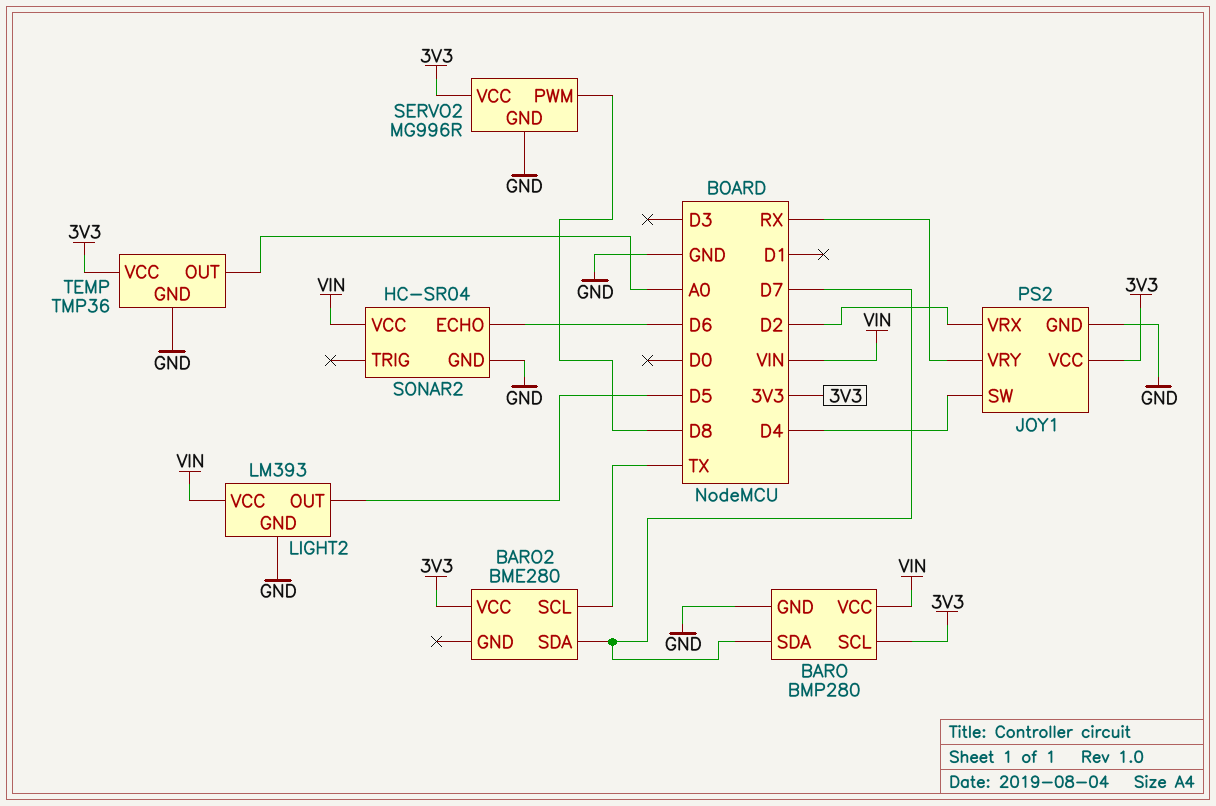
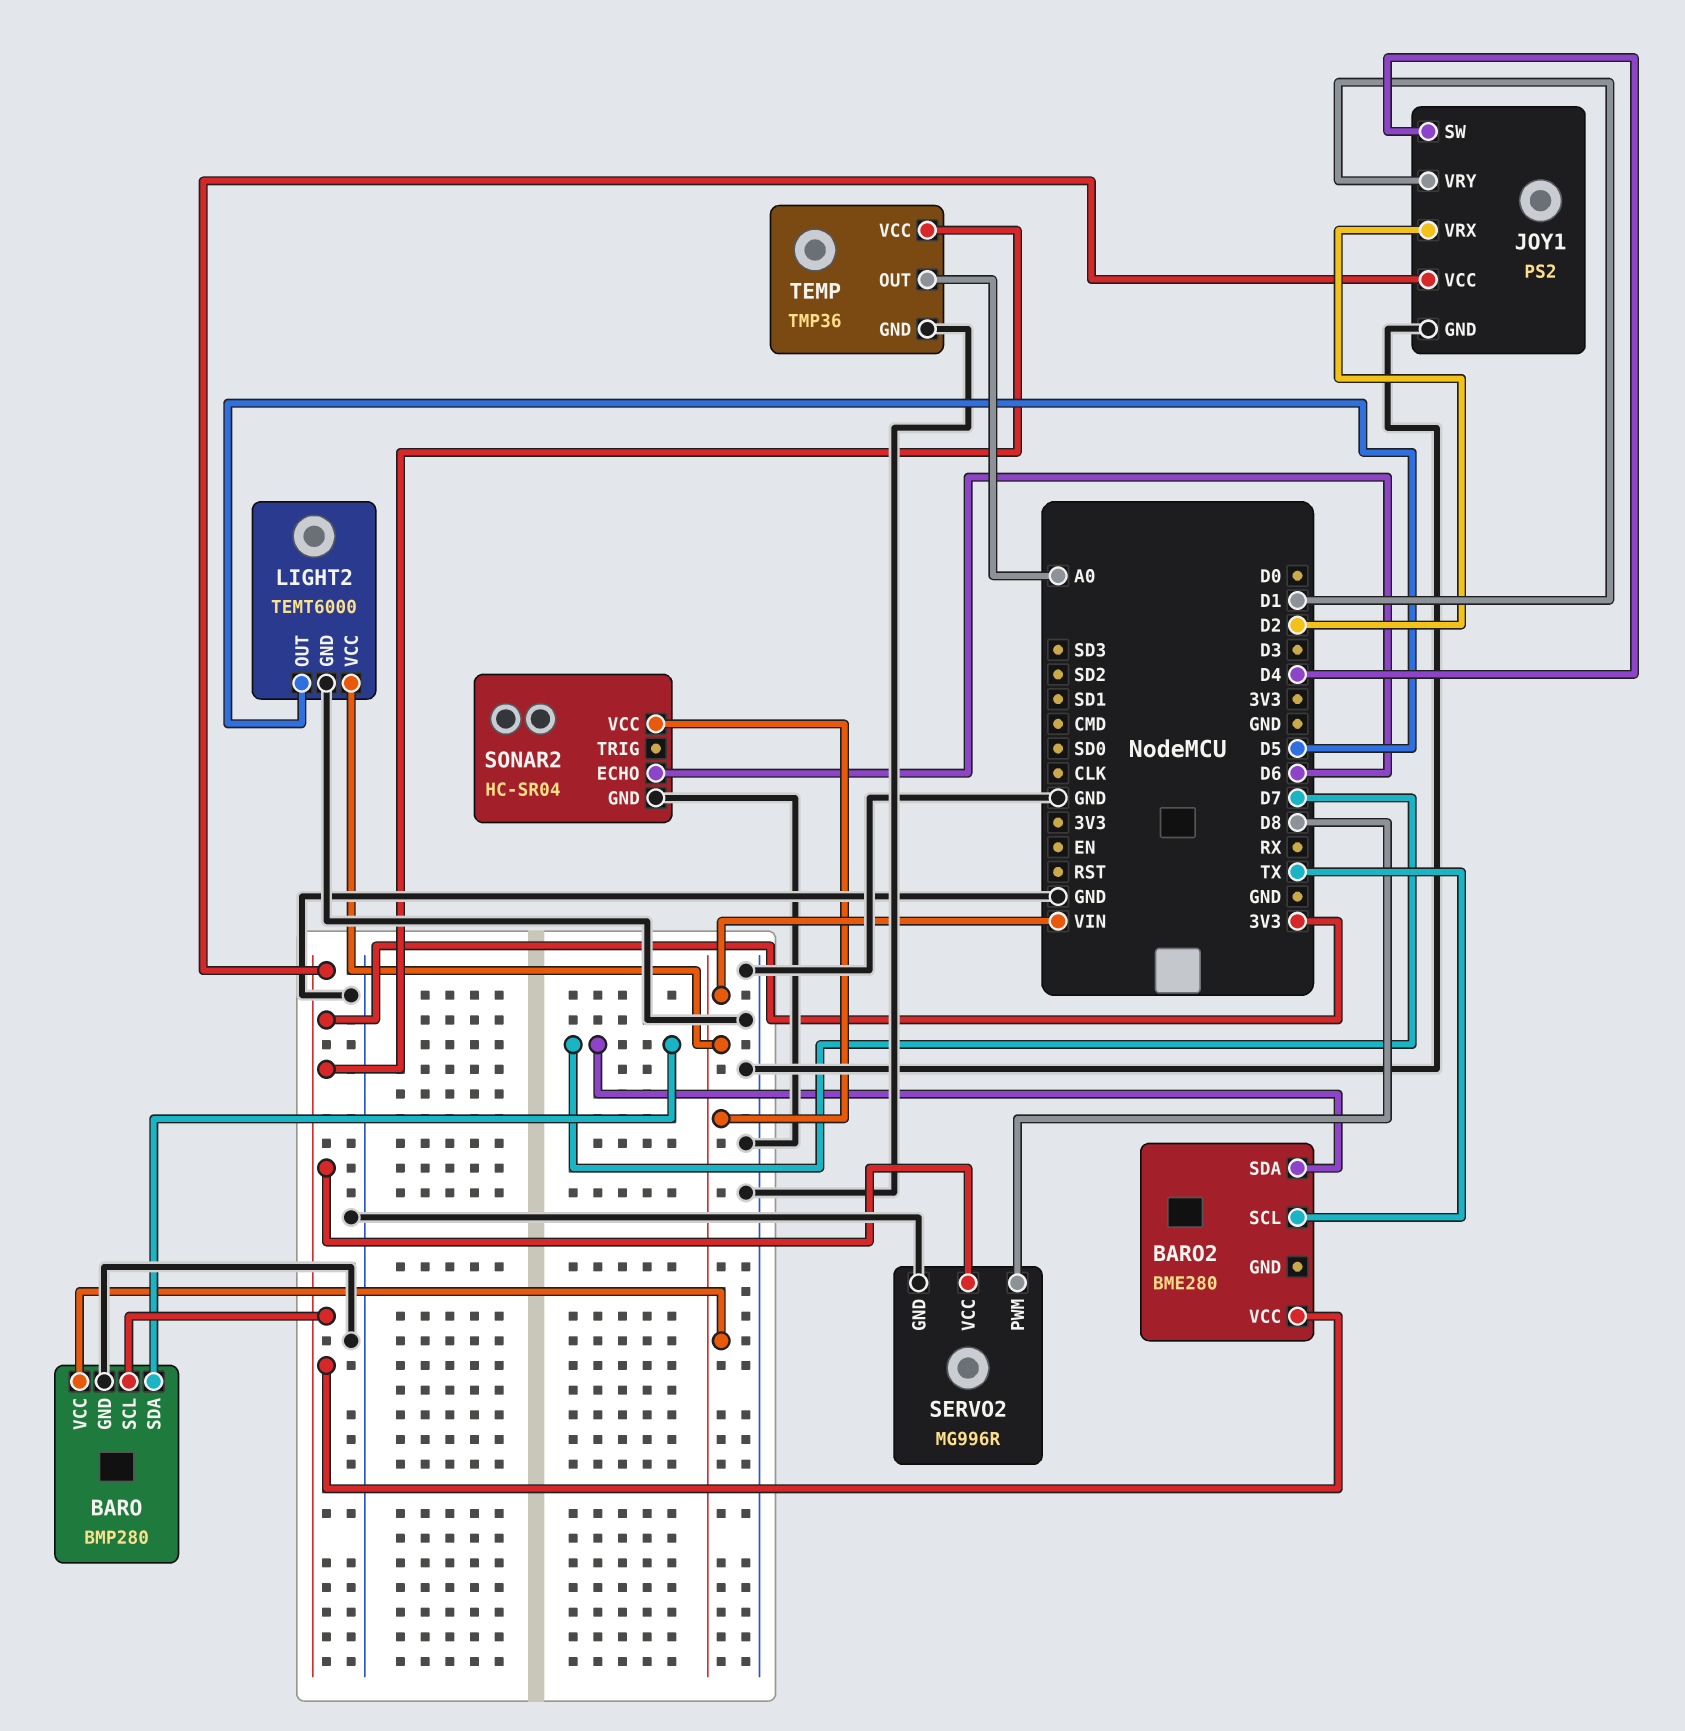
JOY1 pin VRY: RX -> D1
LIGHT2: LM393 -> TEMT6000

